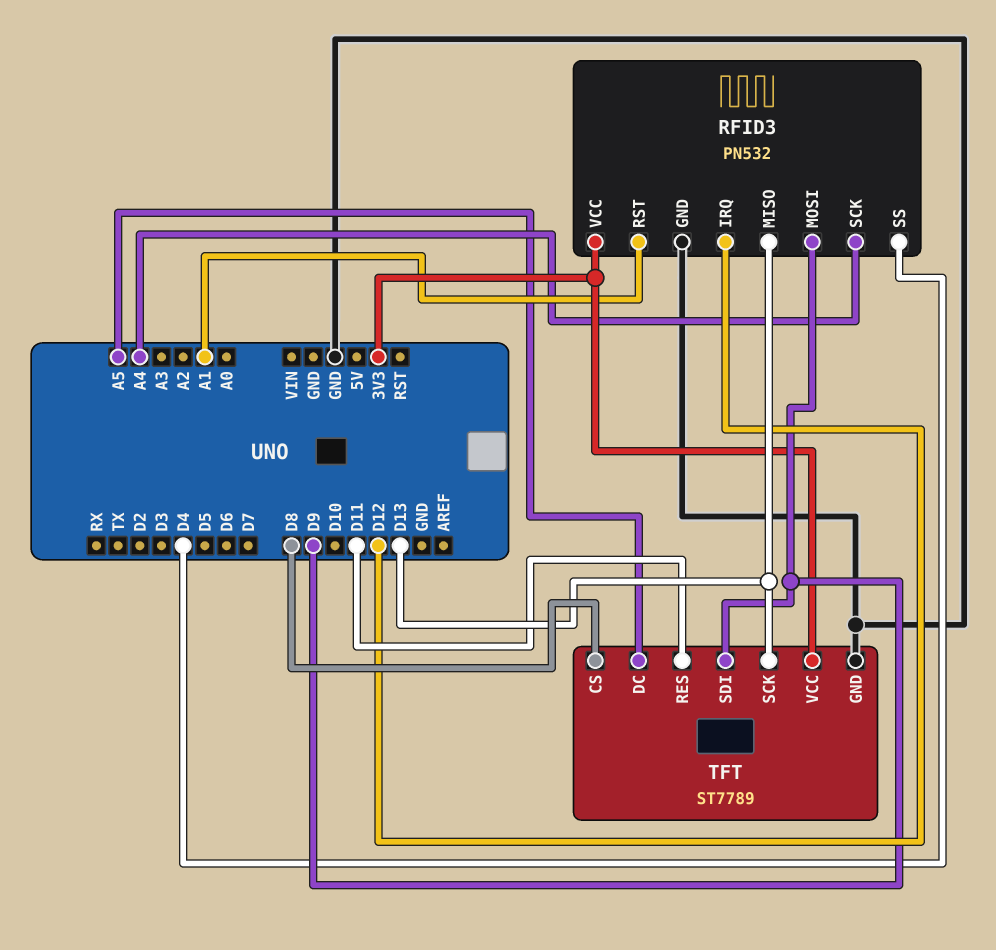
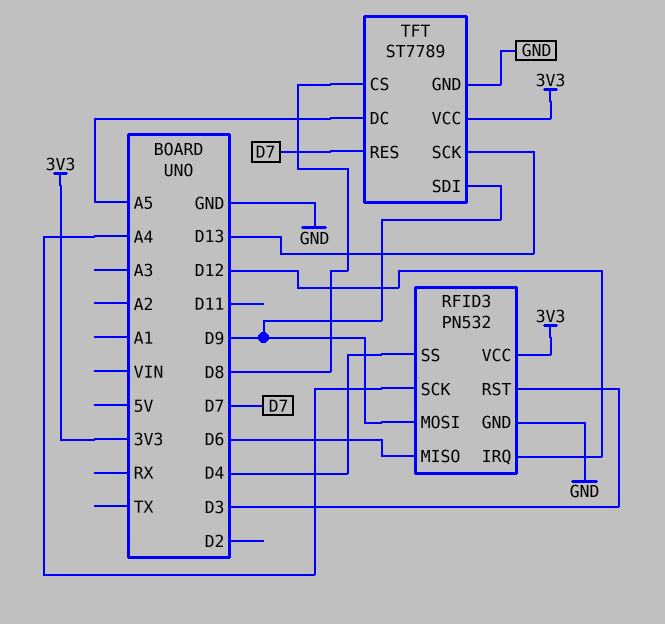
RFID3 pin MISO: D13 -> D6
RFID3 pin RST: A1 -> D3
TFT pin RES: D11 -> D7

